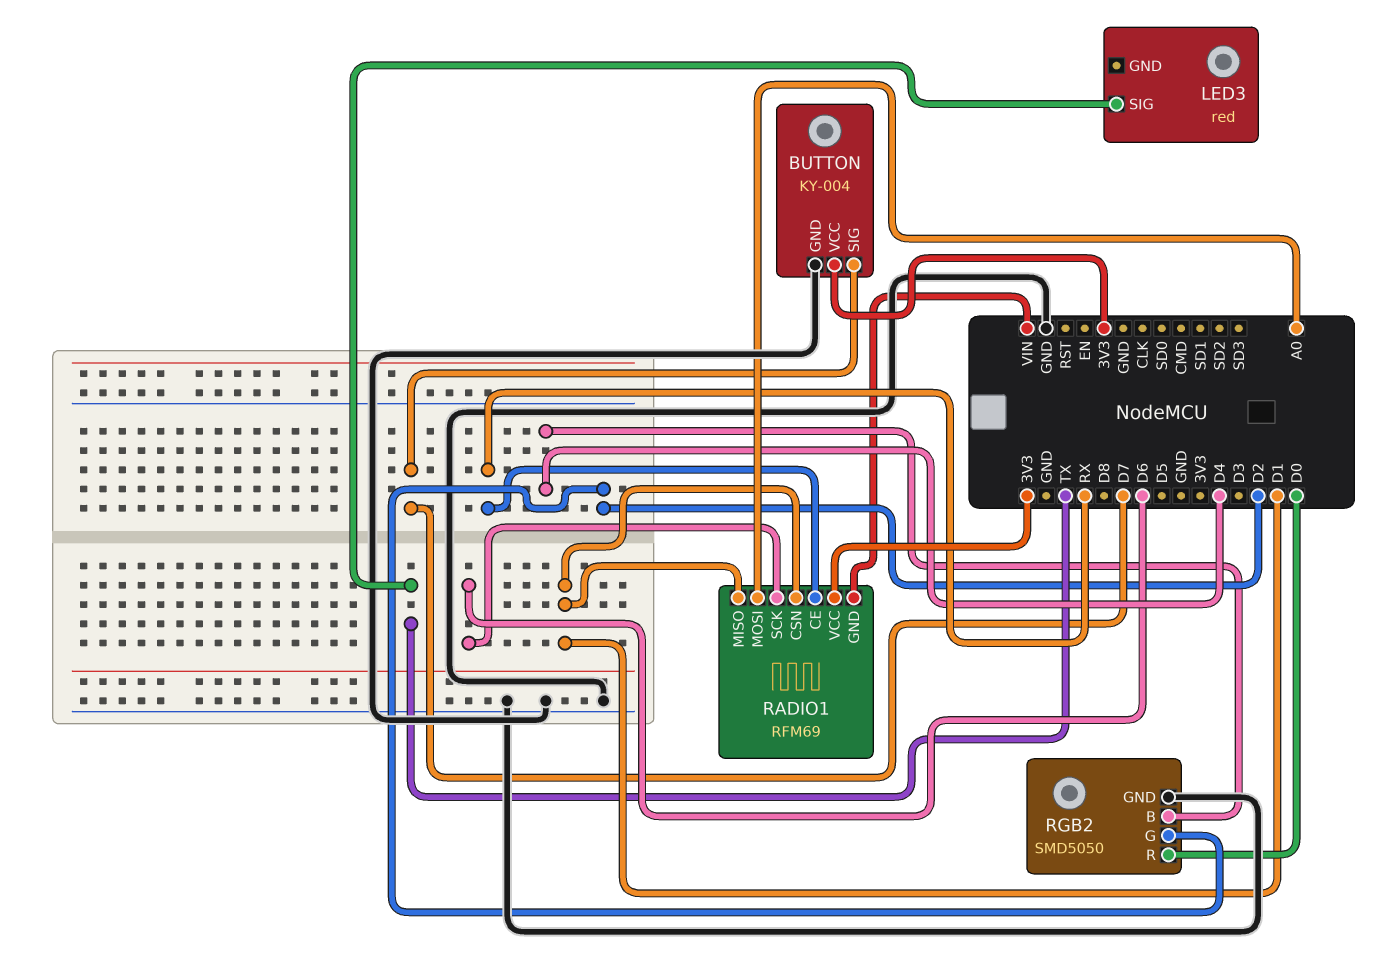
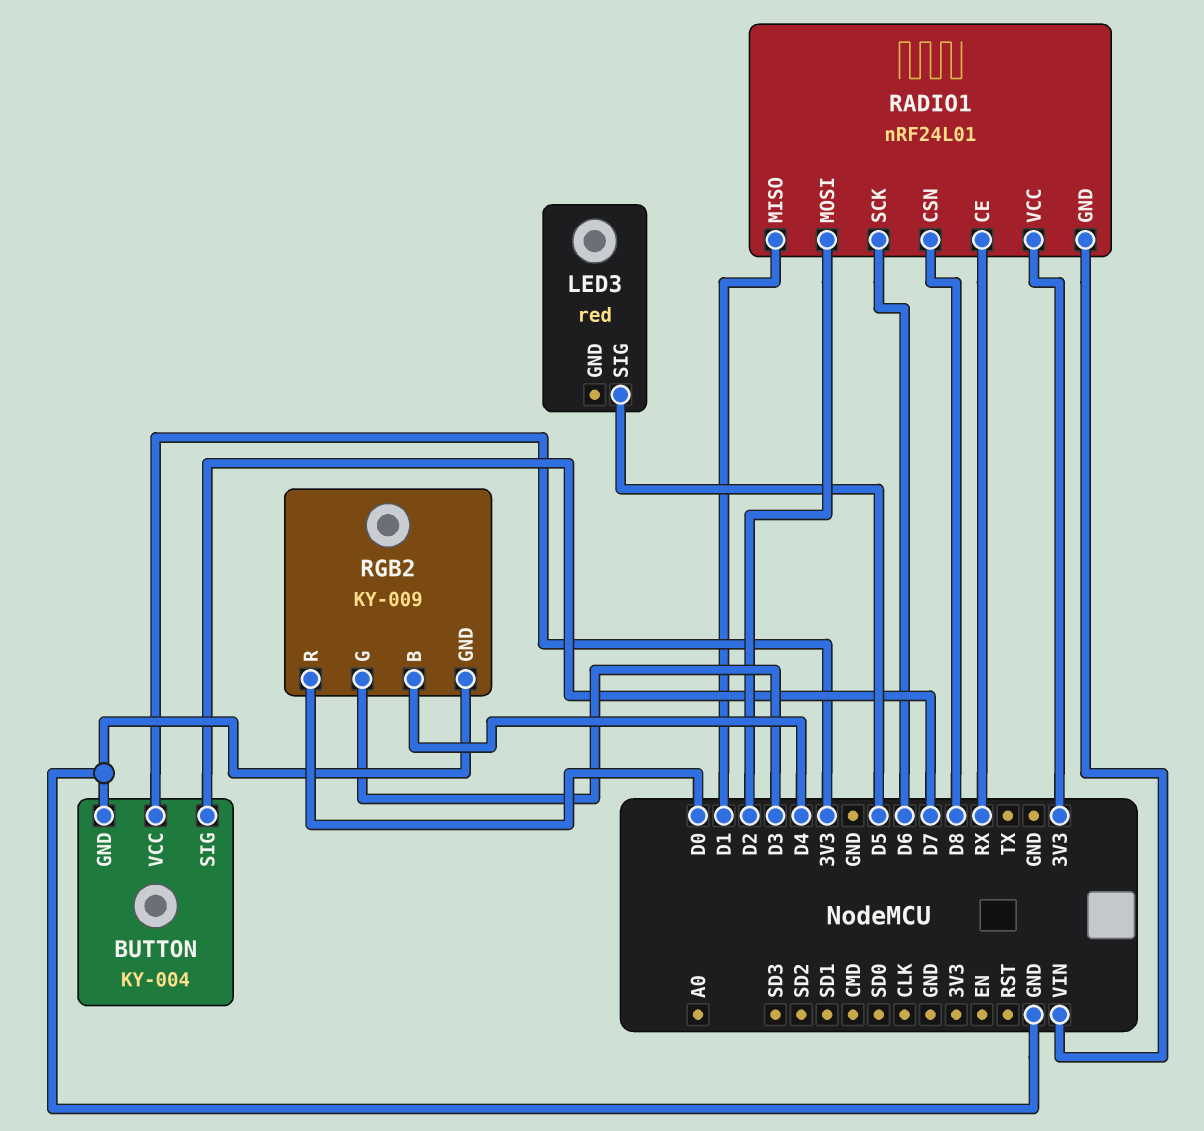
LED3 pin SIG: TX -> D5
RADIO1: RFM69 -> nRF24L01
RADIO1 pin CSN: D1 -> D8
RADIO1 pin MOSI: A0 -> D2
RGB2: SMD5050 -> KY-009
RGB2 pin G: D2 -> D3

